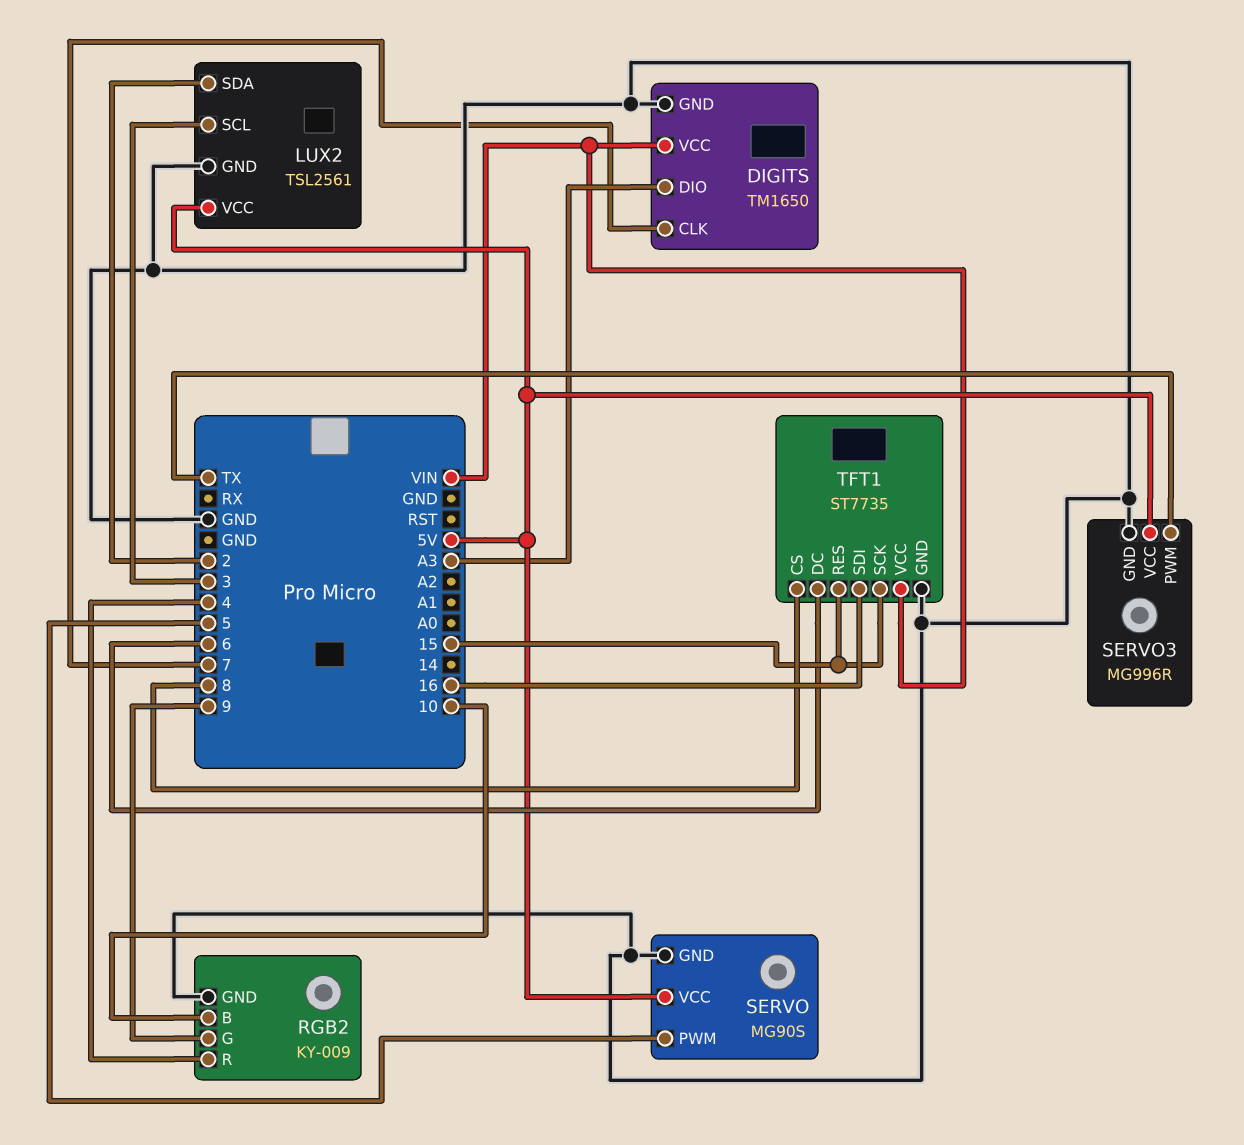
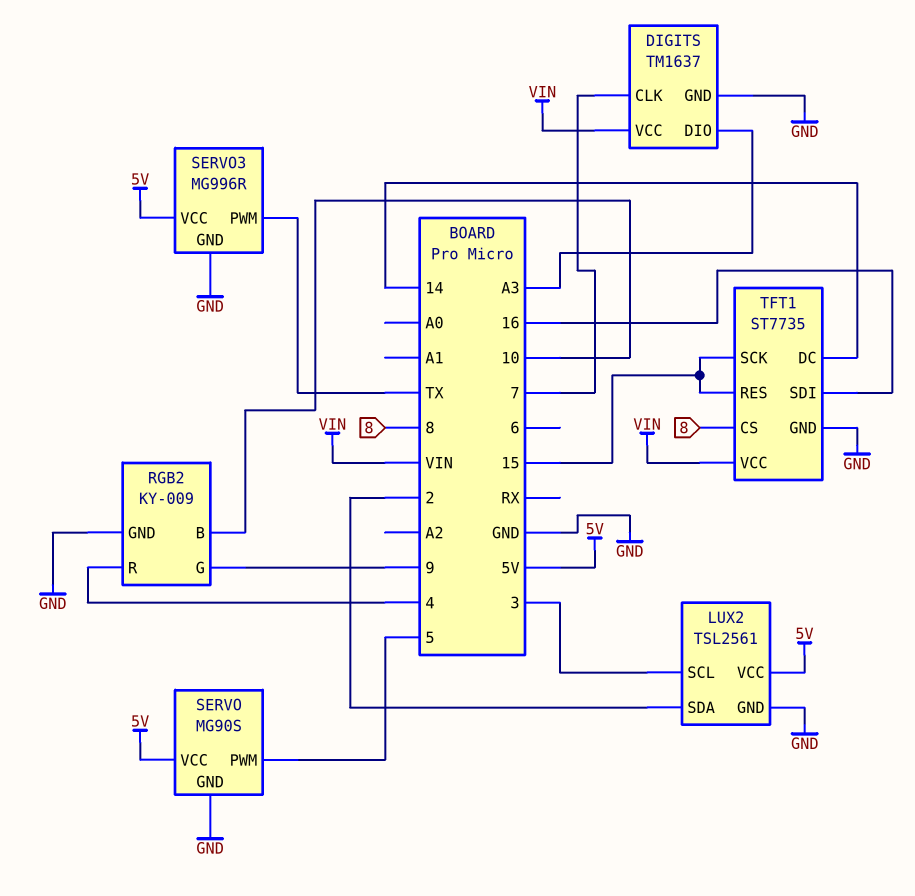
DIGITS: TM1650 -> TM1637
TFT1 pin DC: 6 -> 14

